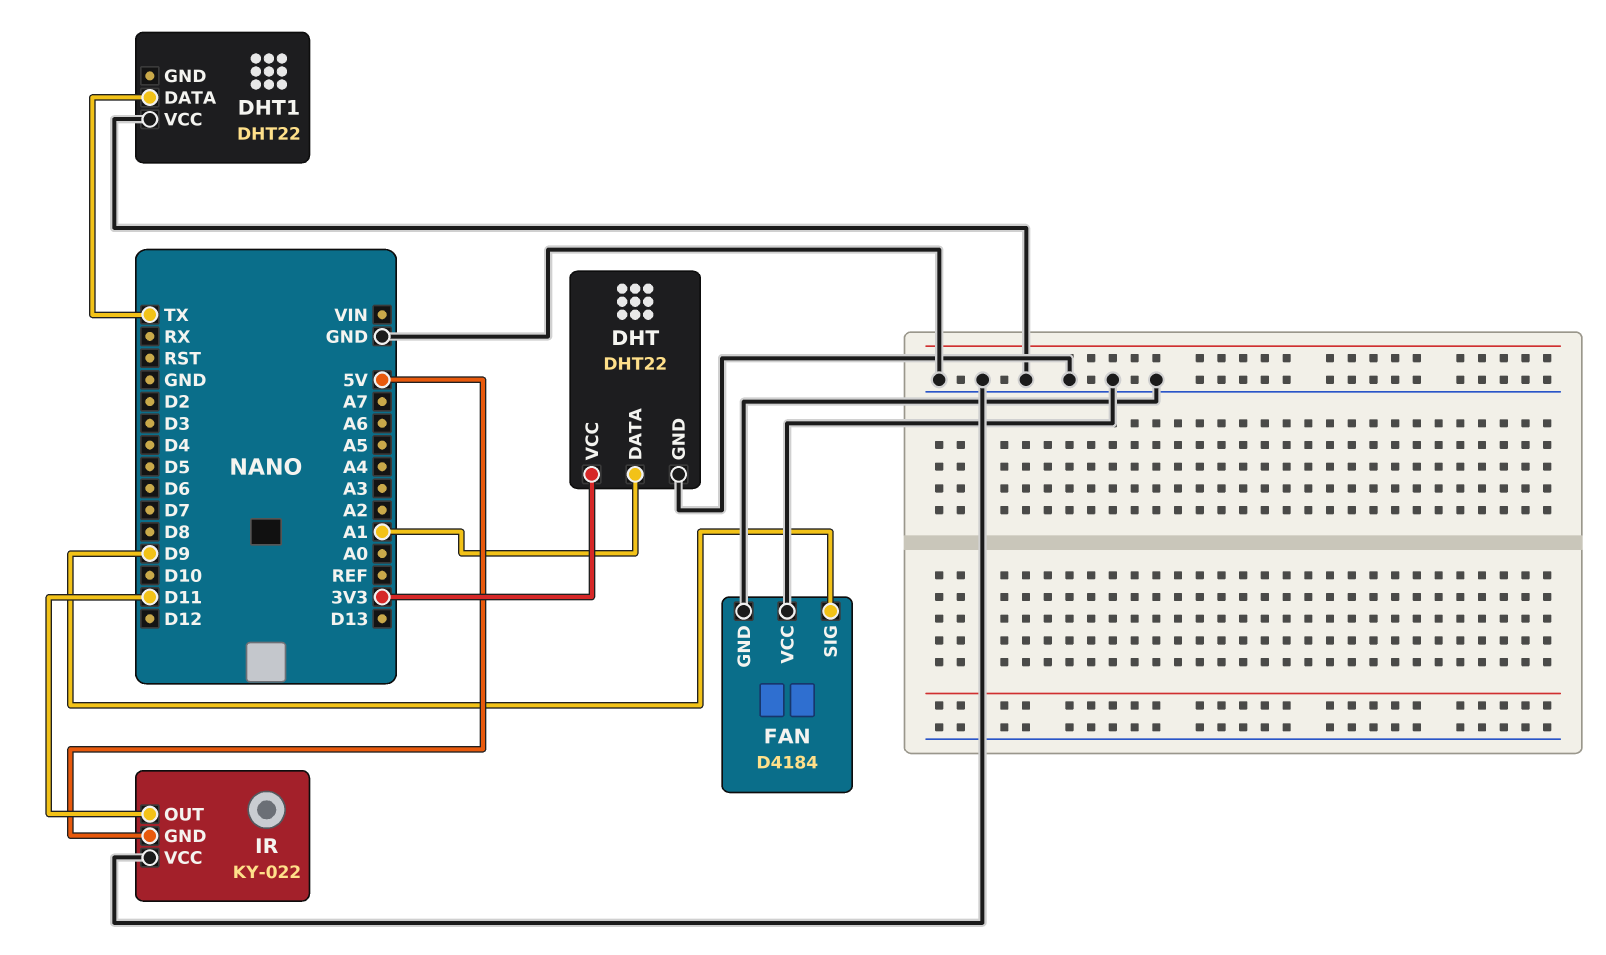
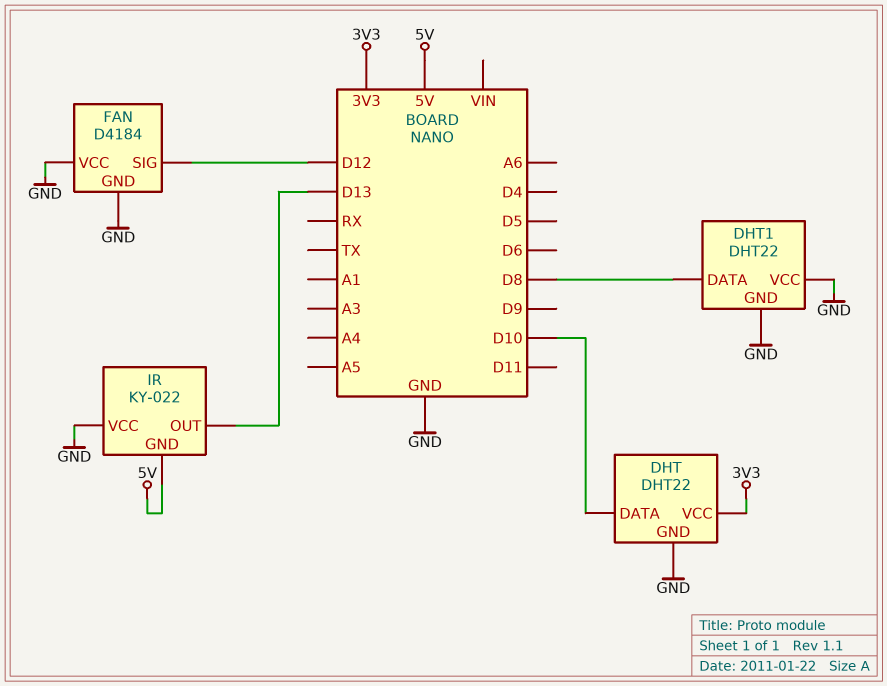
DHT pin DATA: A1 -> D10
DHT1 pin DATA: TX -> D8
DHT1 pin GND: none -> GND
FAN pin SIG: D9 -> D12
IR pin OUT: D11 -> D13

